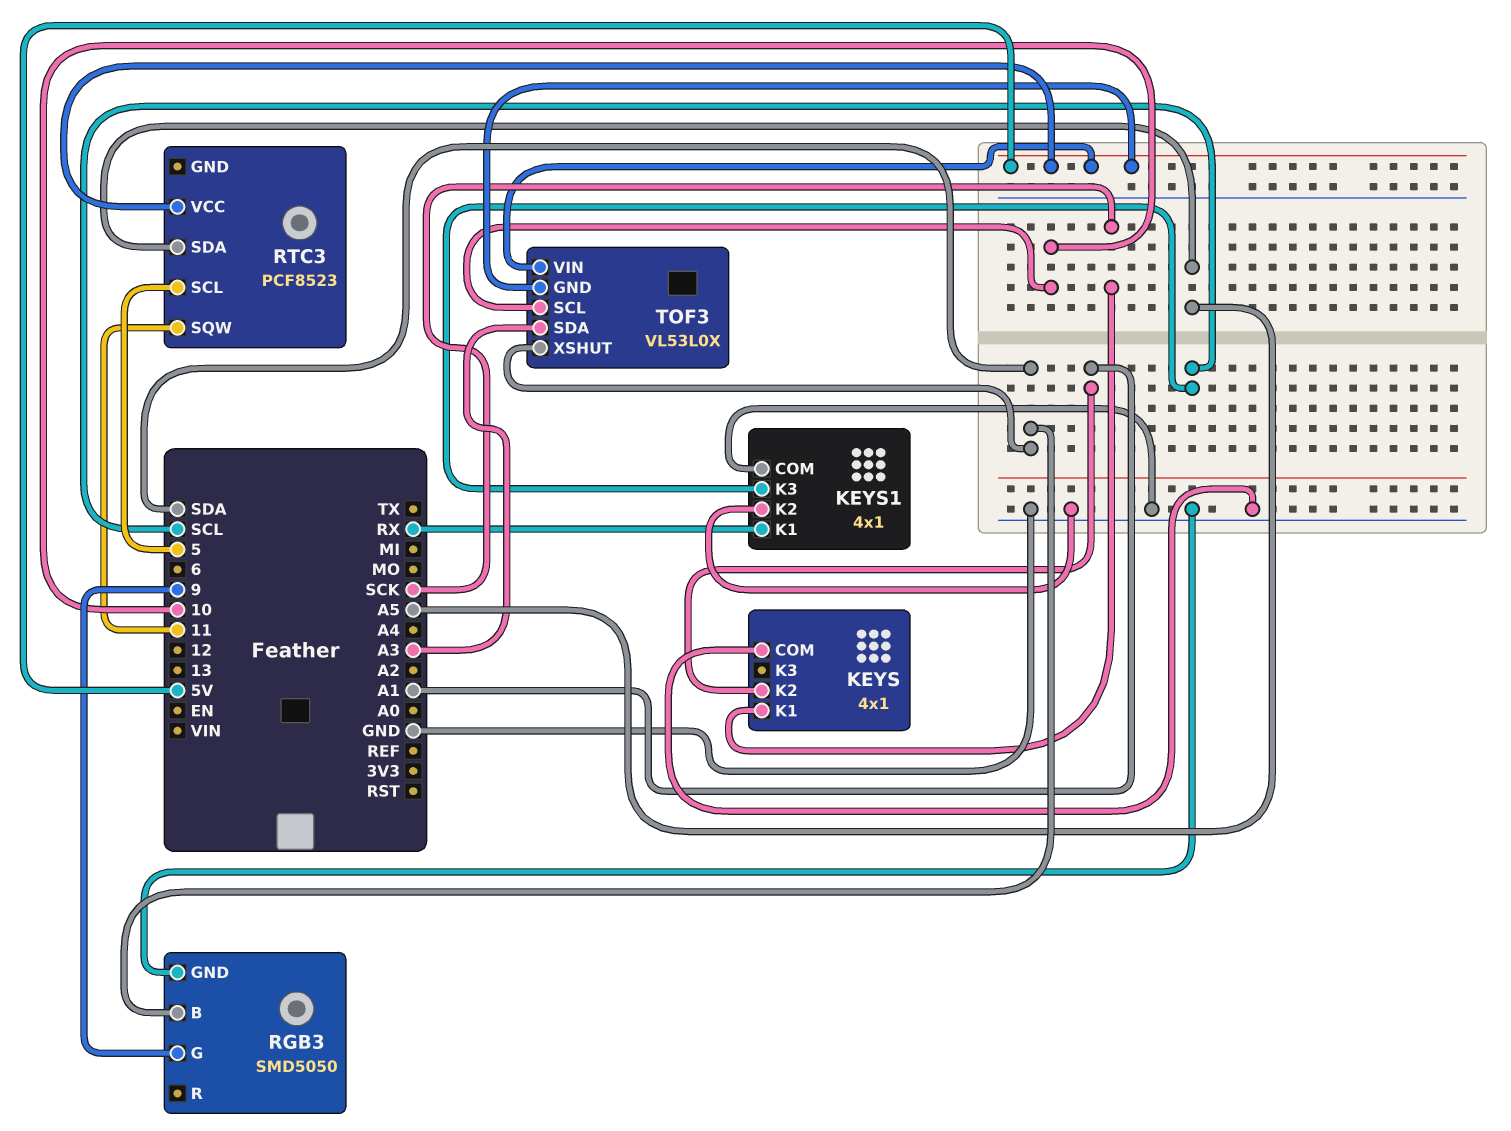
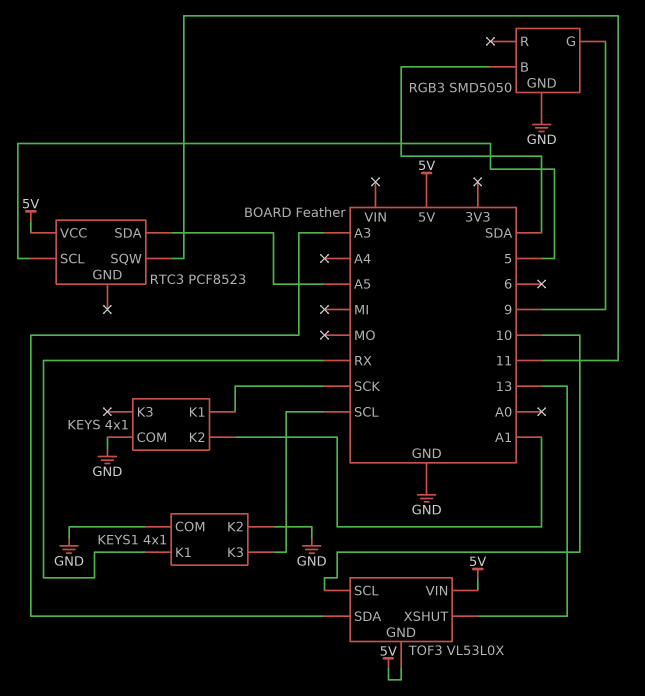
TOF3 pin XSHUT: SDA -> 13

